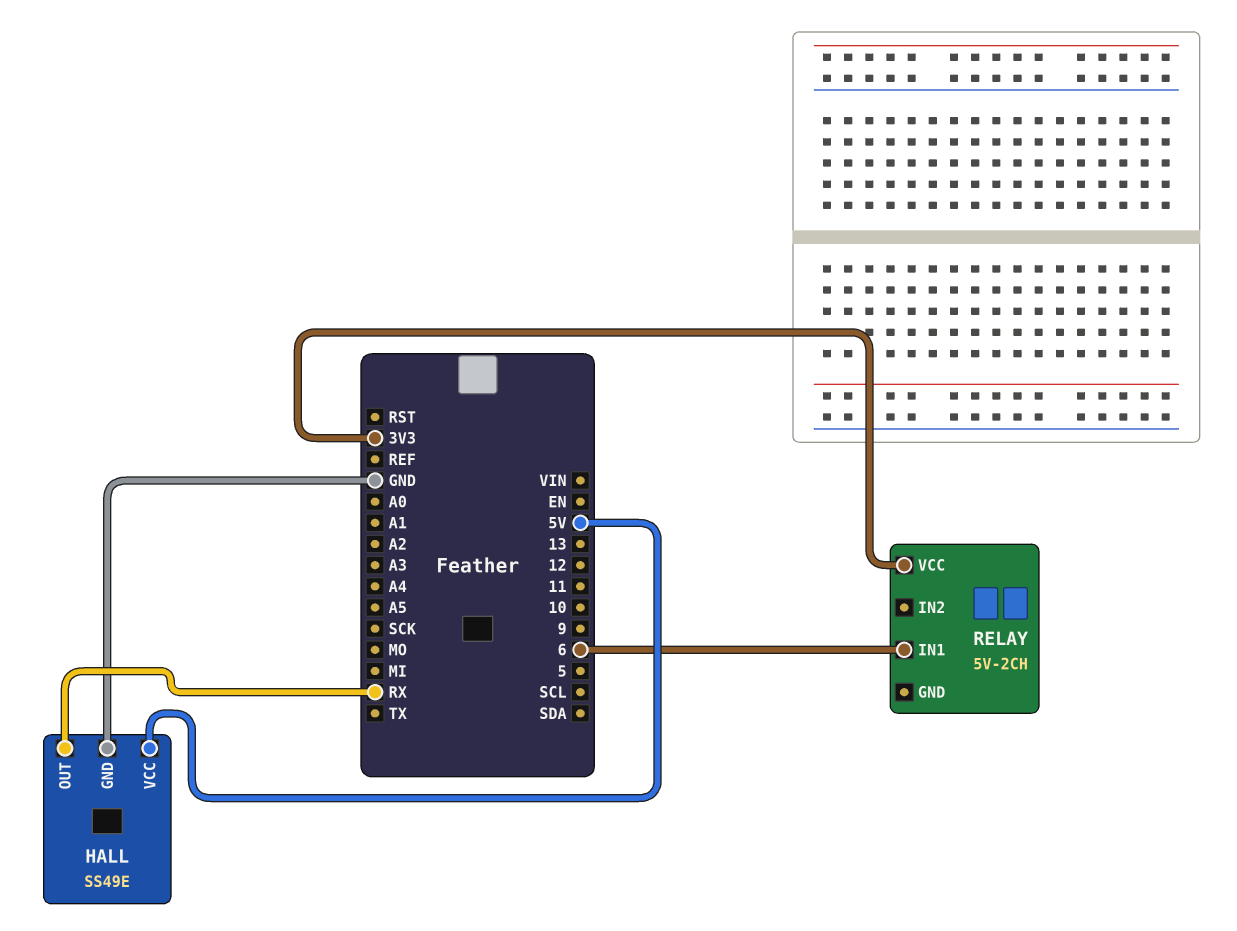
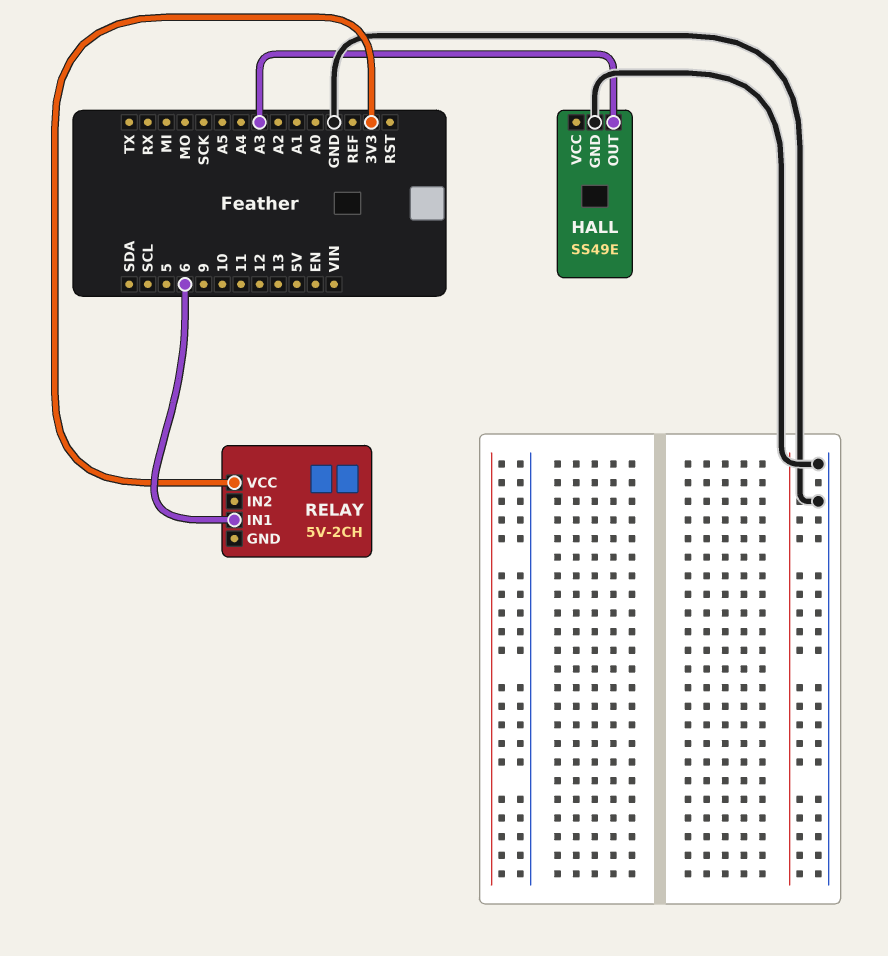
HALL pin OUT: RX -> A3
HALL pin VCC: 5V -> none

